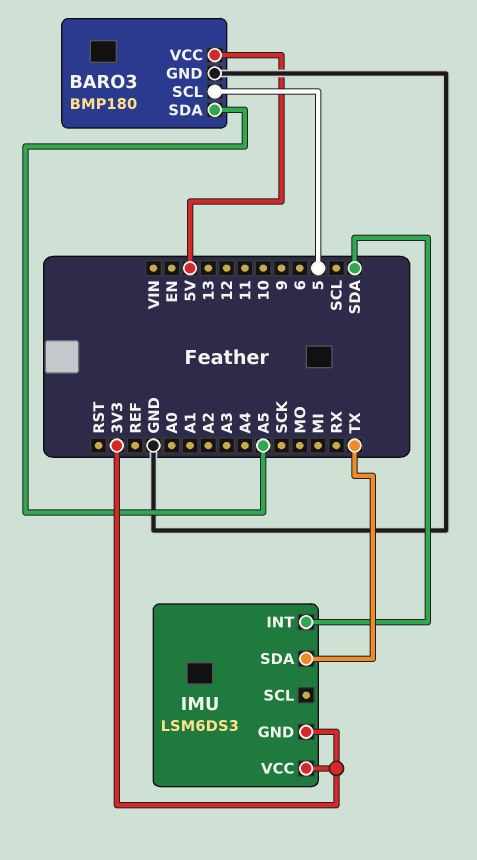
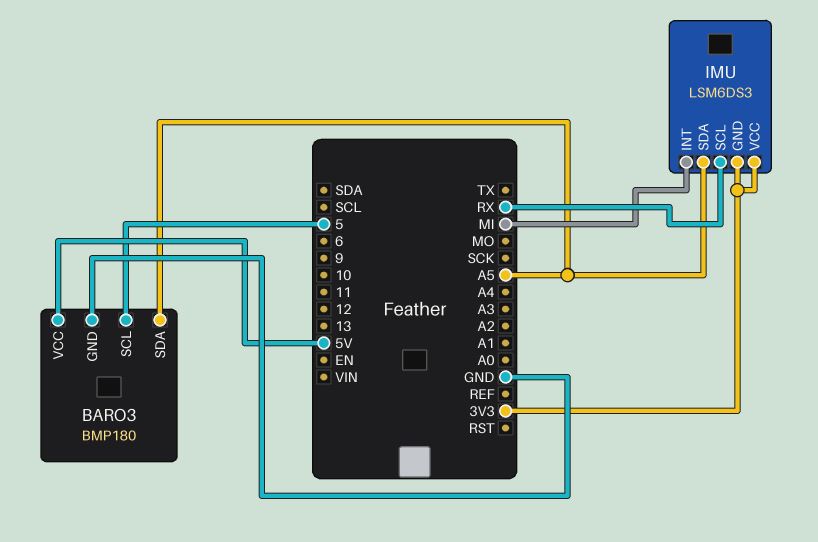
IMU pin INT: SDA -> MI
IMU pin SCL: none -> RX
IMU pin SDA: TX -> A5

